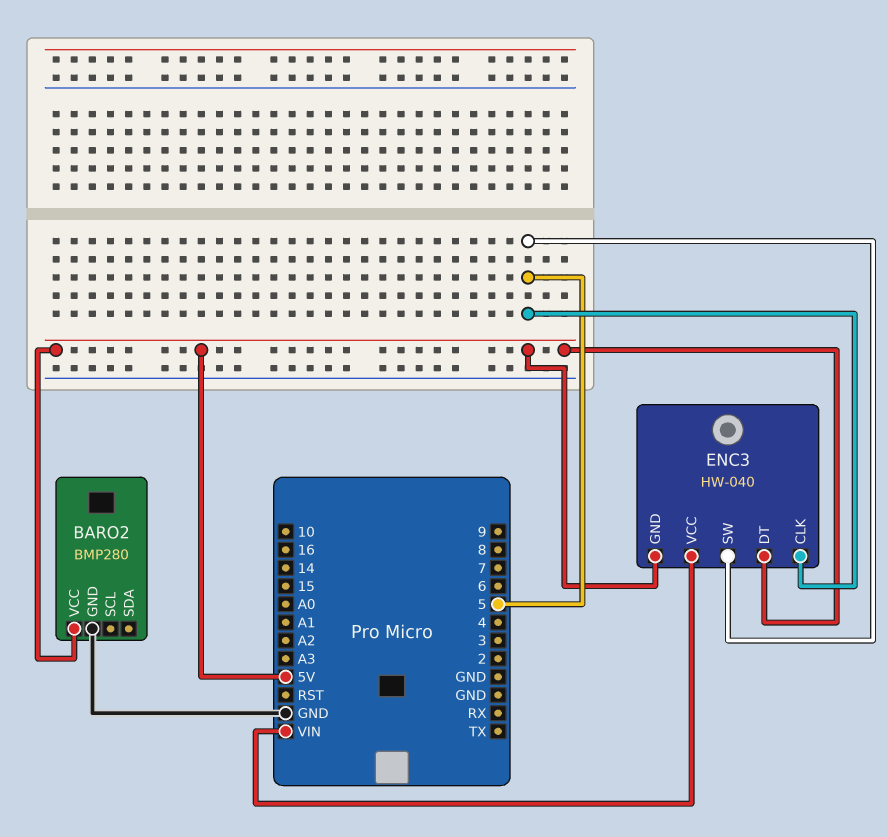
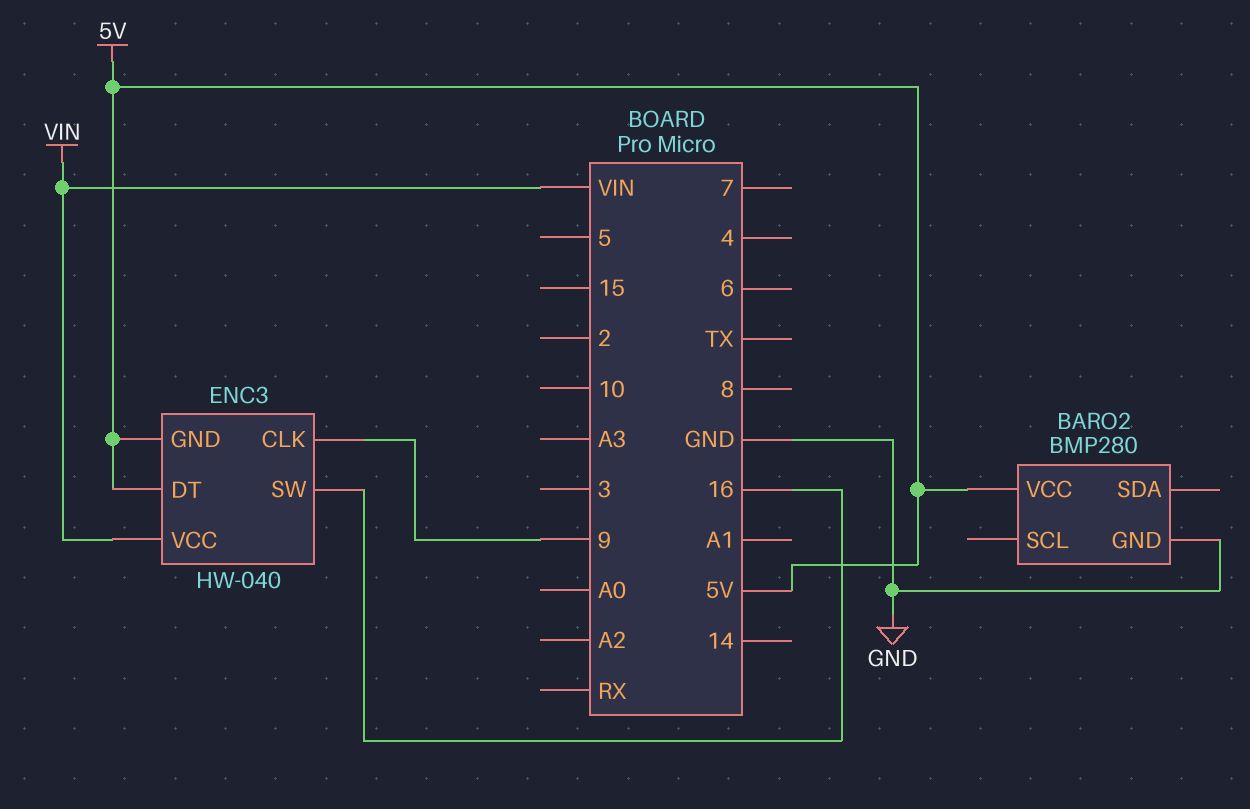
ENC3 pin CLK: 5 -> 9
ENC3 pin SW: 5 -> 16

